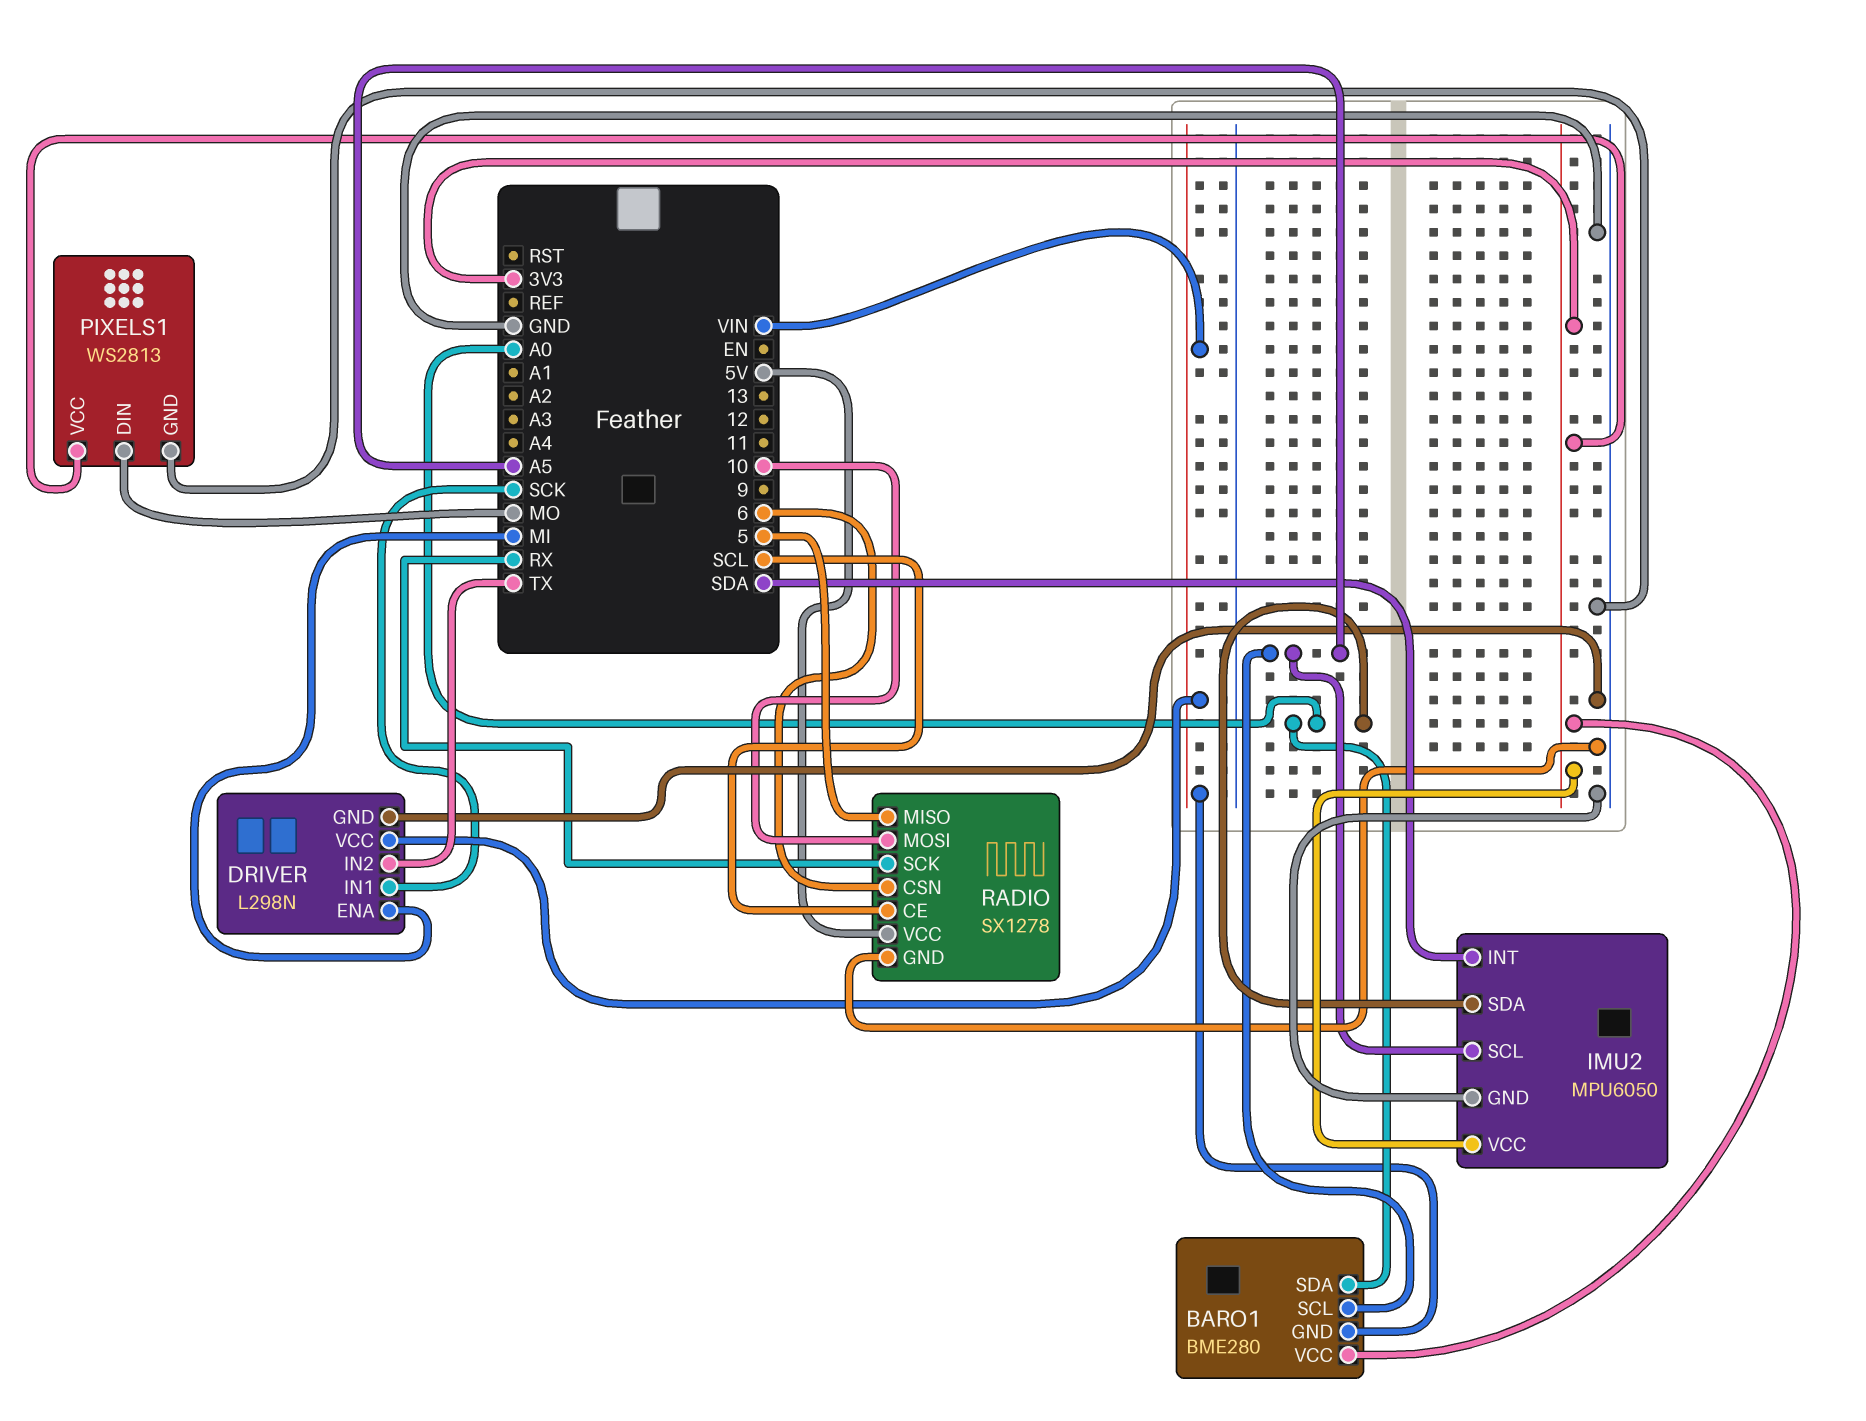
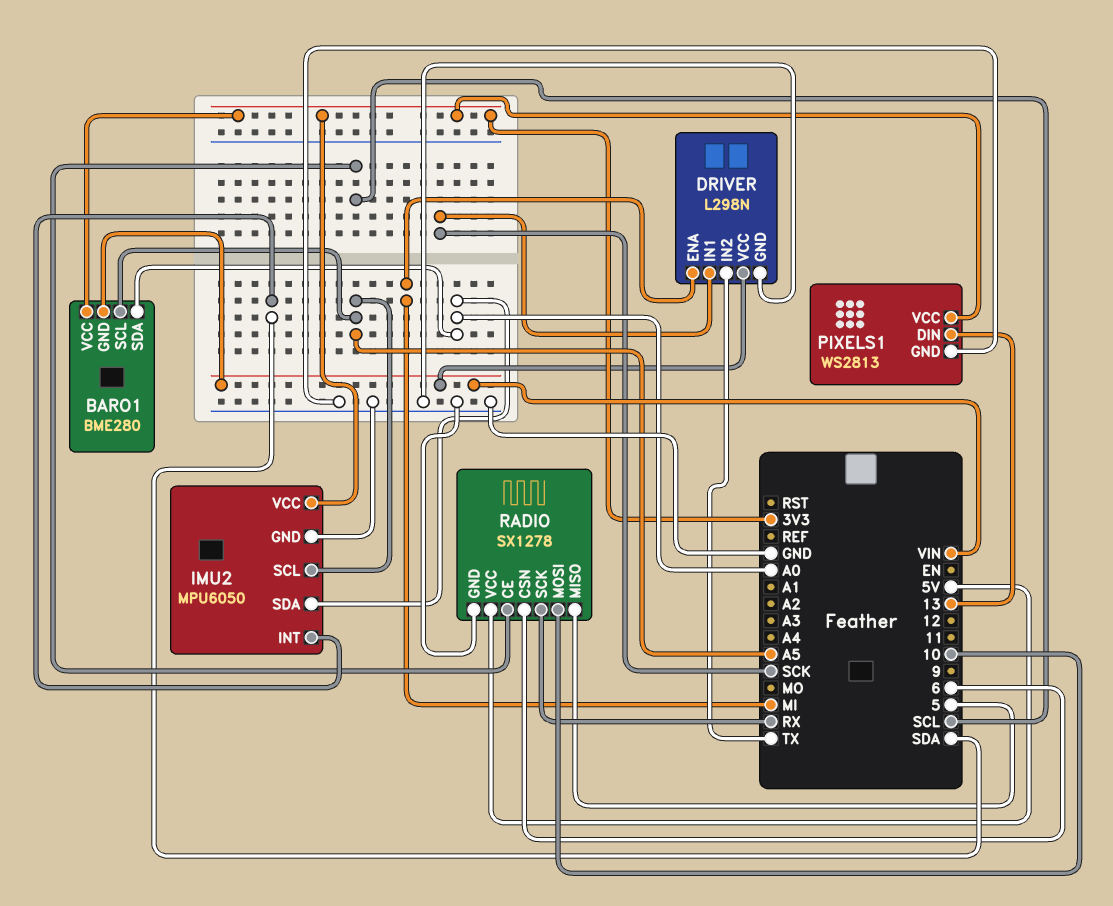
PIXELS1 pin DIN: MO -> 13

